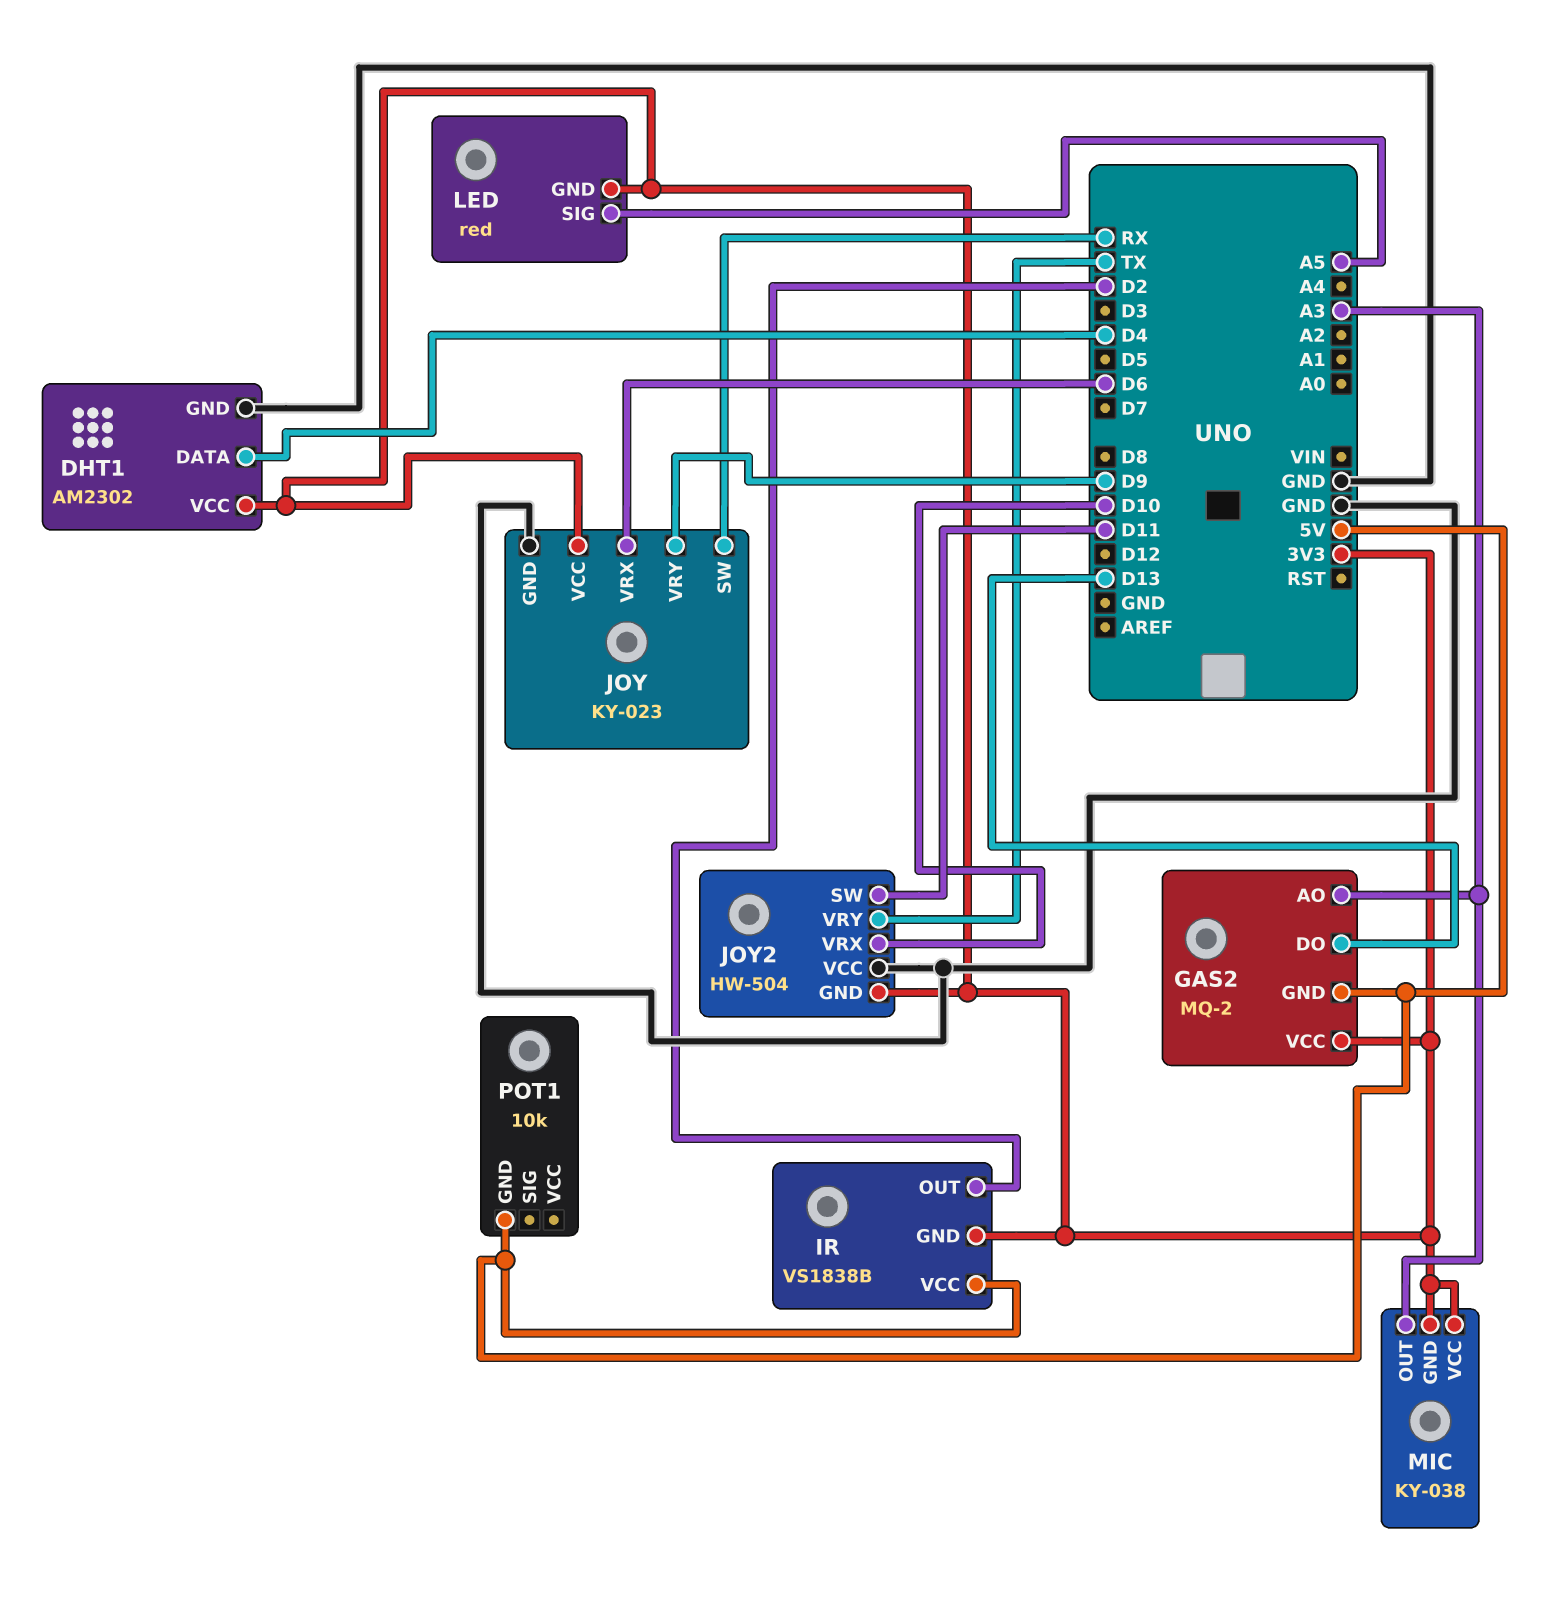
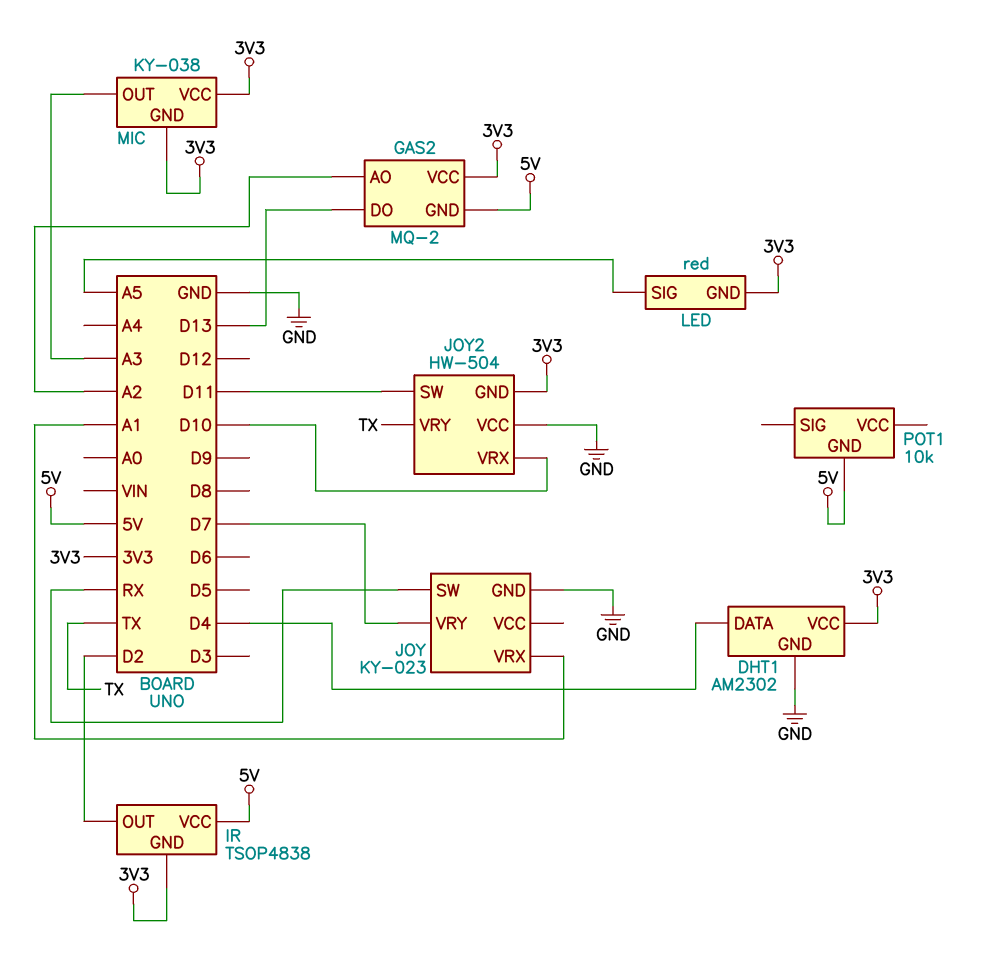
GAS2 pin AO: A3 -> A2
IR: VS1838B -> TSOP4838
JOY pin VCC: 3V3 -> none
JOY pin VRX: D6 -> A1
JOY pin VRY: D9 -> D7

